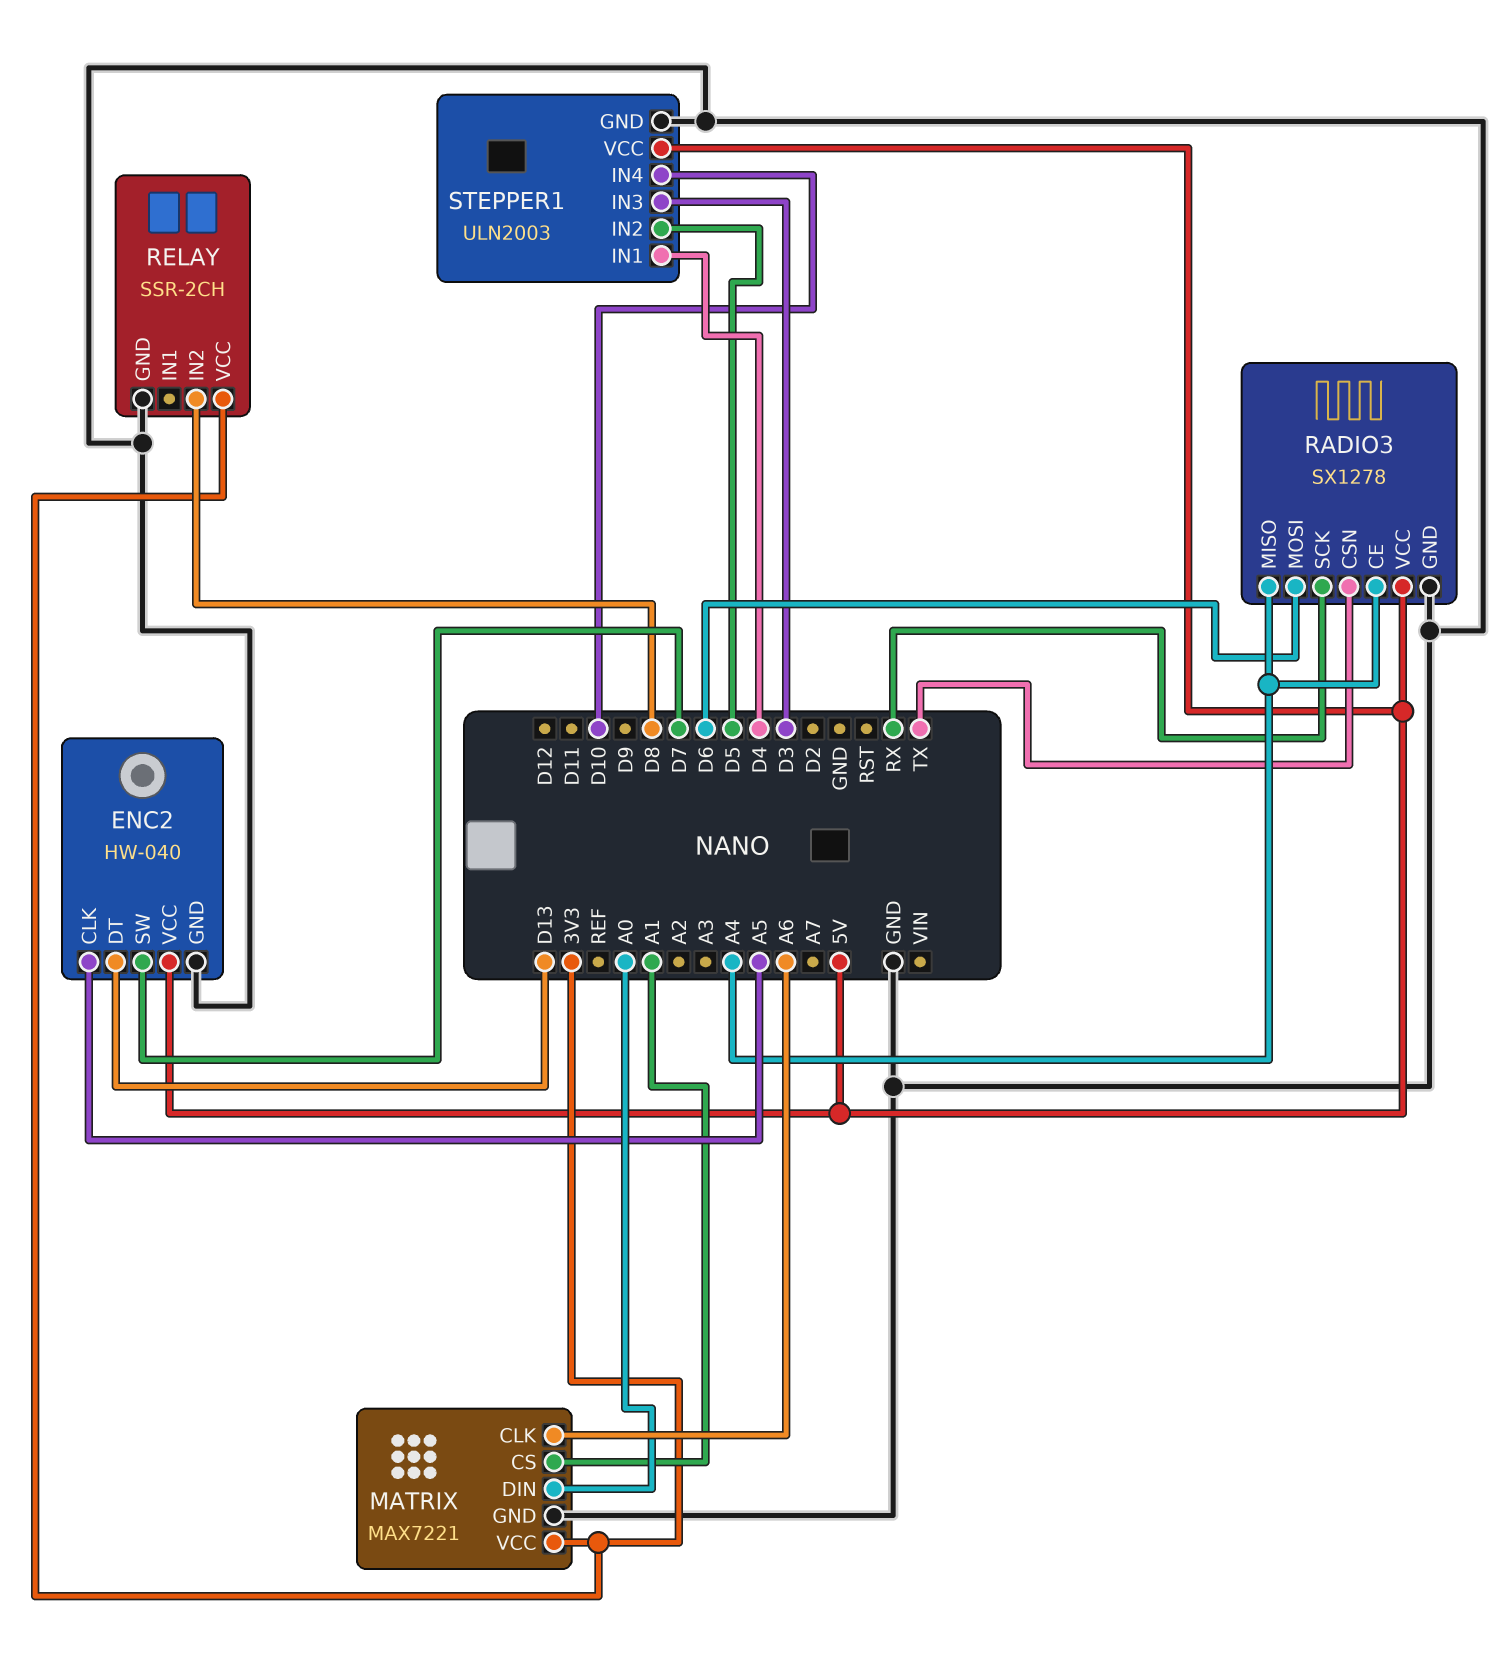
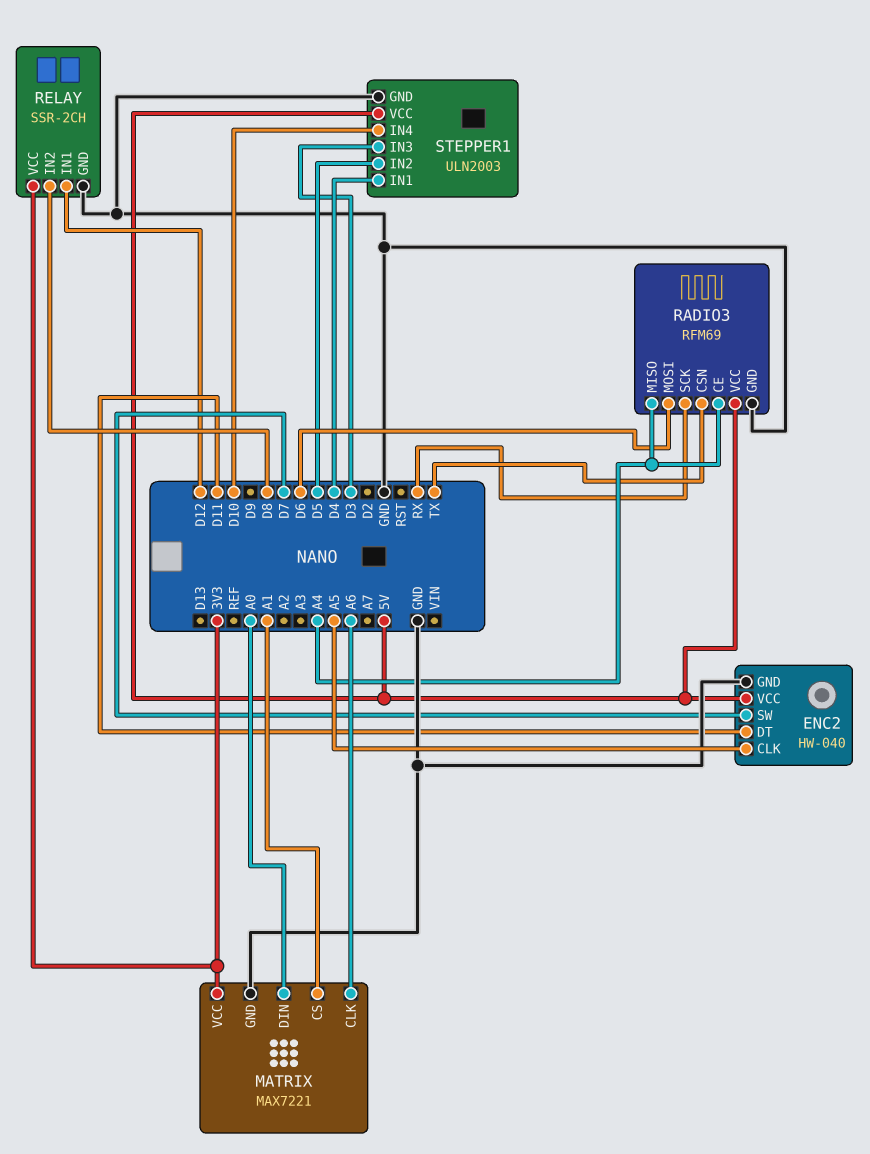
ENC2 pin DT: D13 -> D11
RADIO3: SX1278 -> RFM69
RELAY pin IN1: none -> D12

